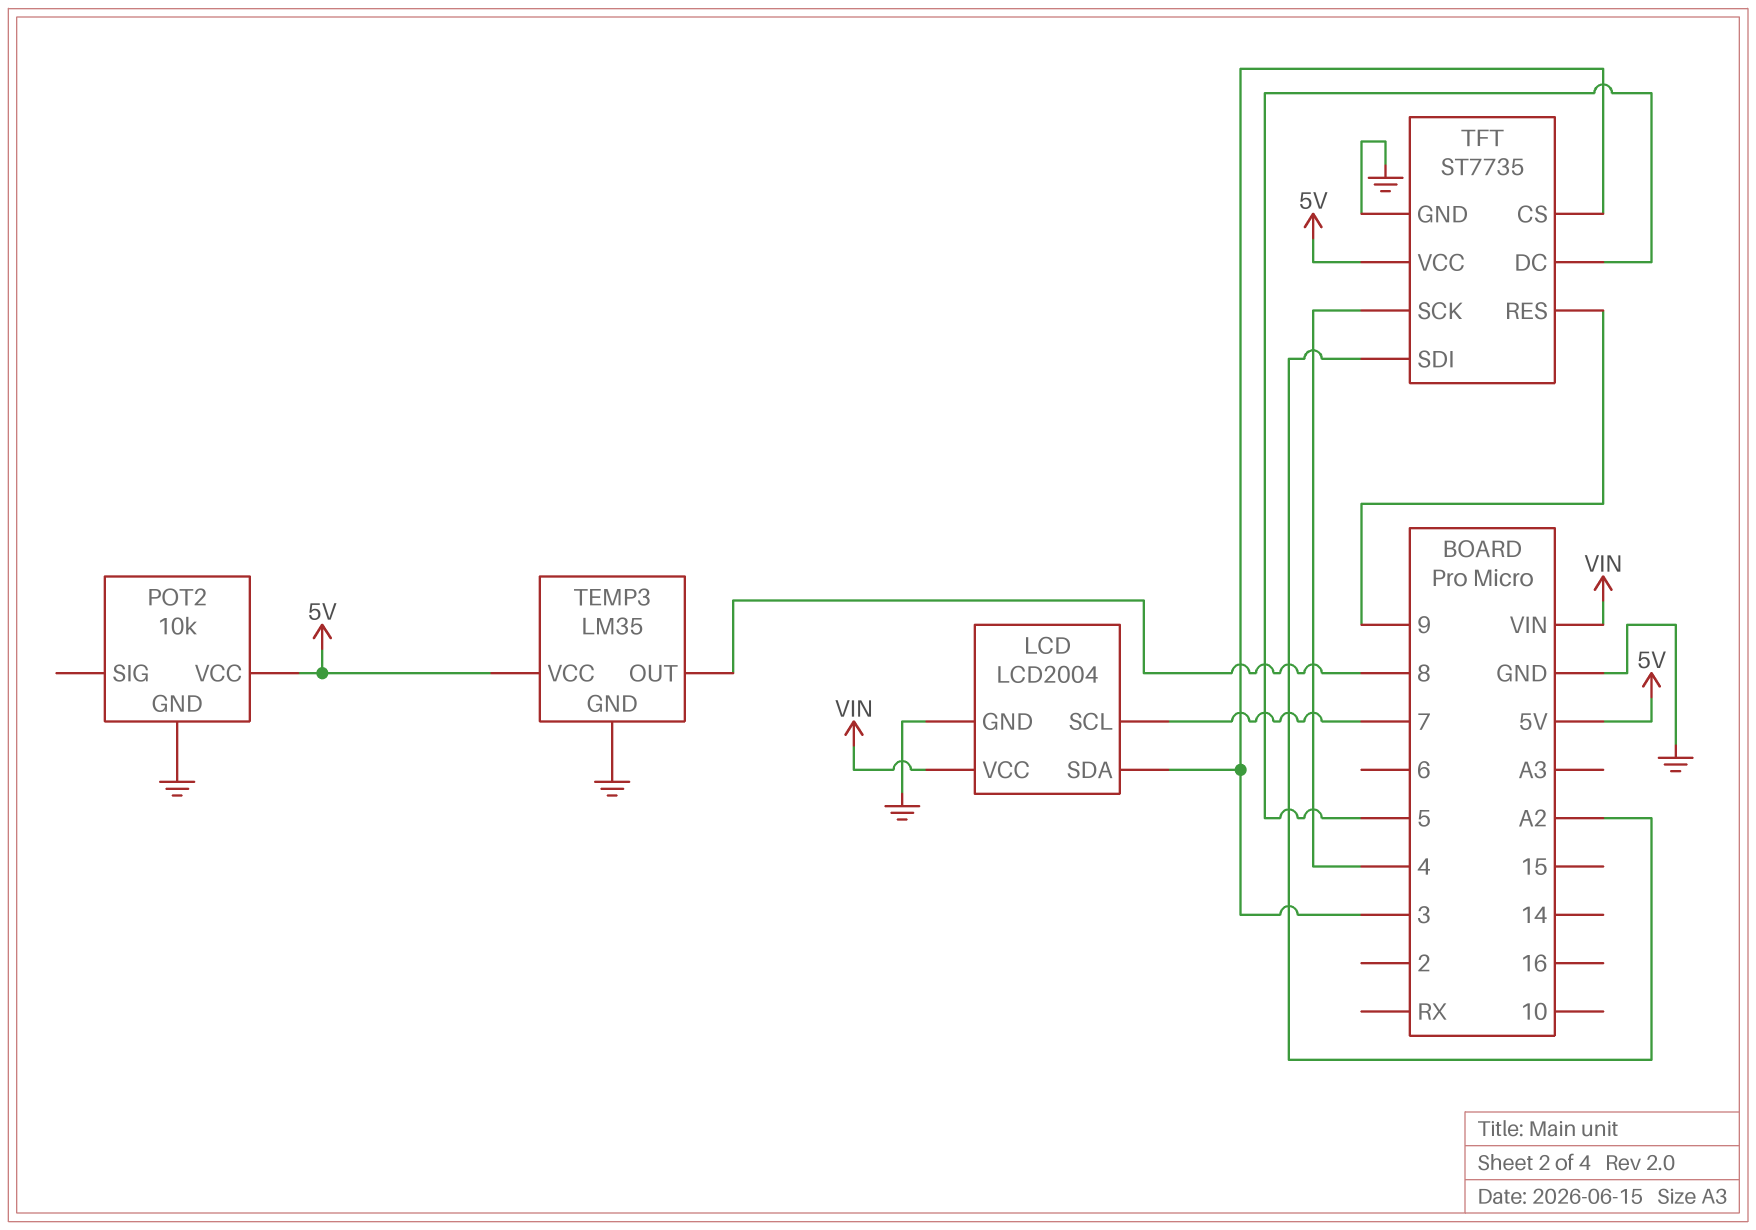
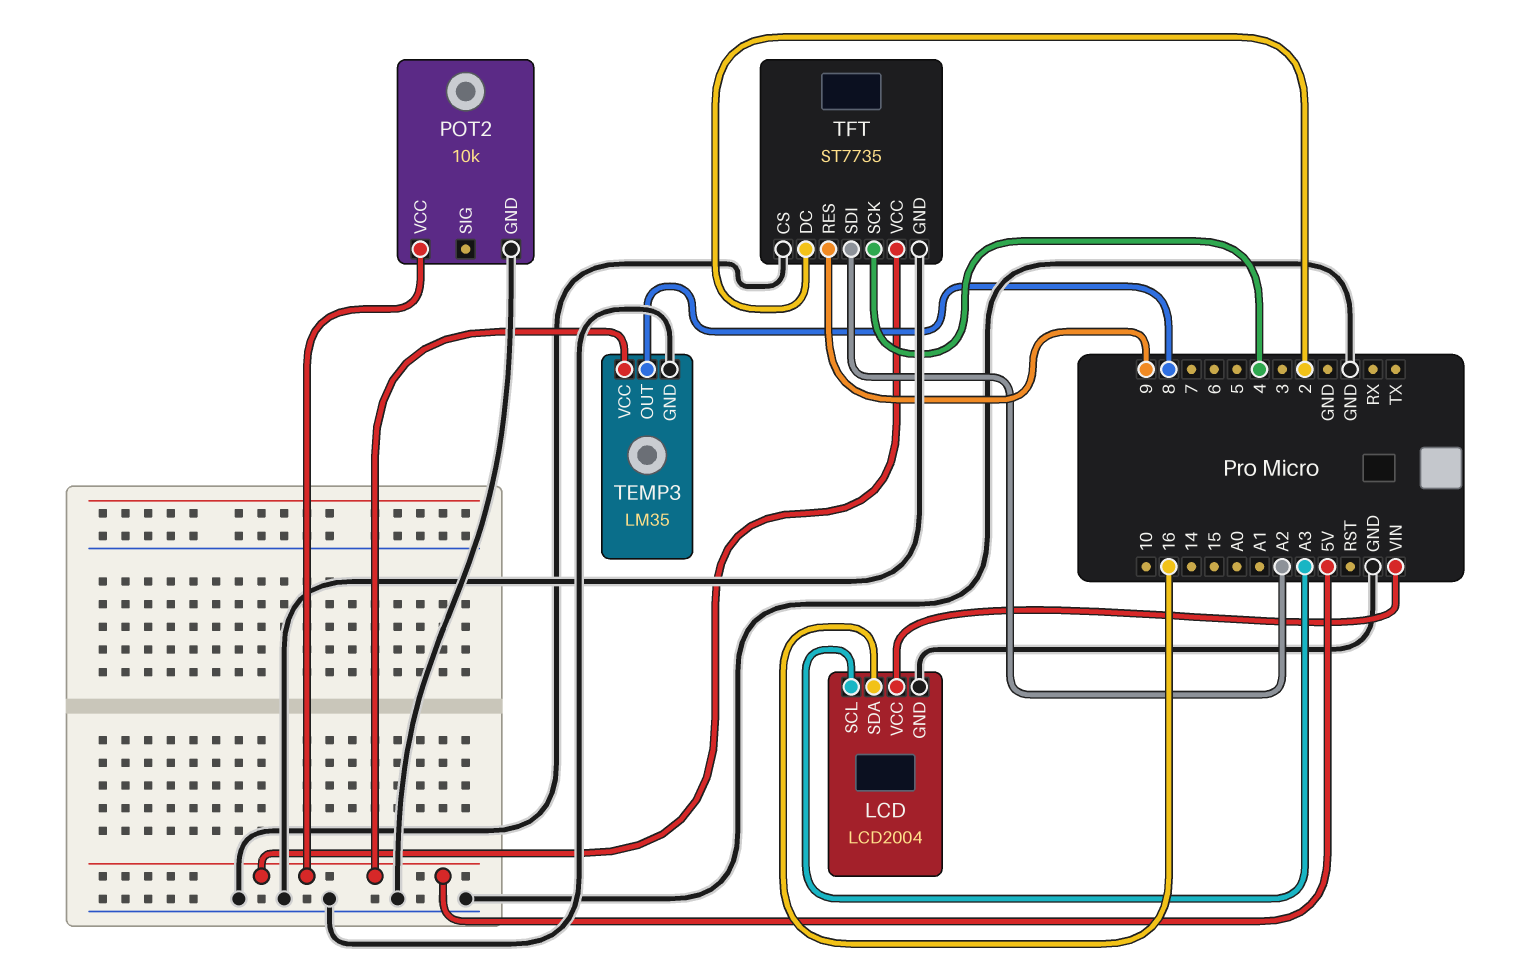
LCD pin SCL: 7 -> A3
LCD pin SDA: 3 -> 16
TFT pin CS: 3 -> GND
TFT pin DC: 5 -> 2

